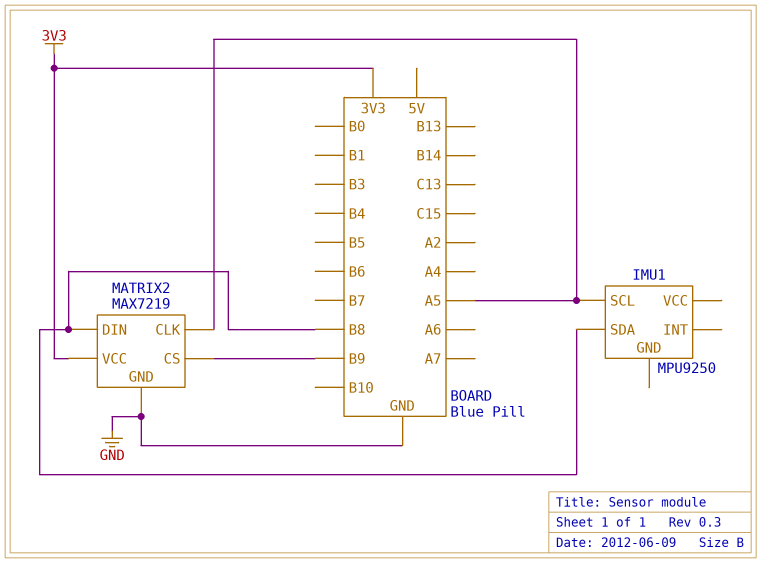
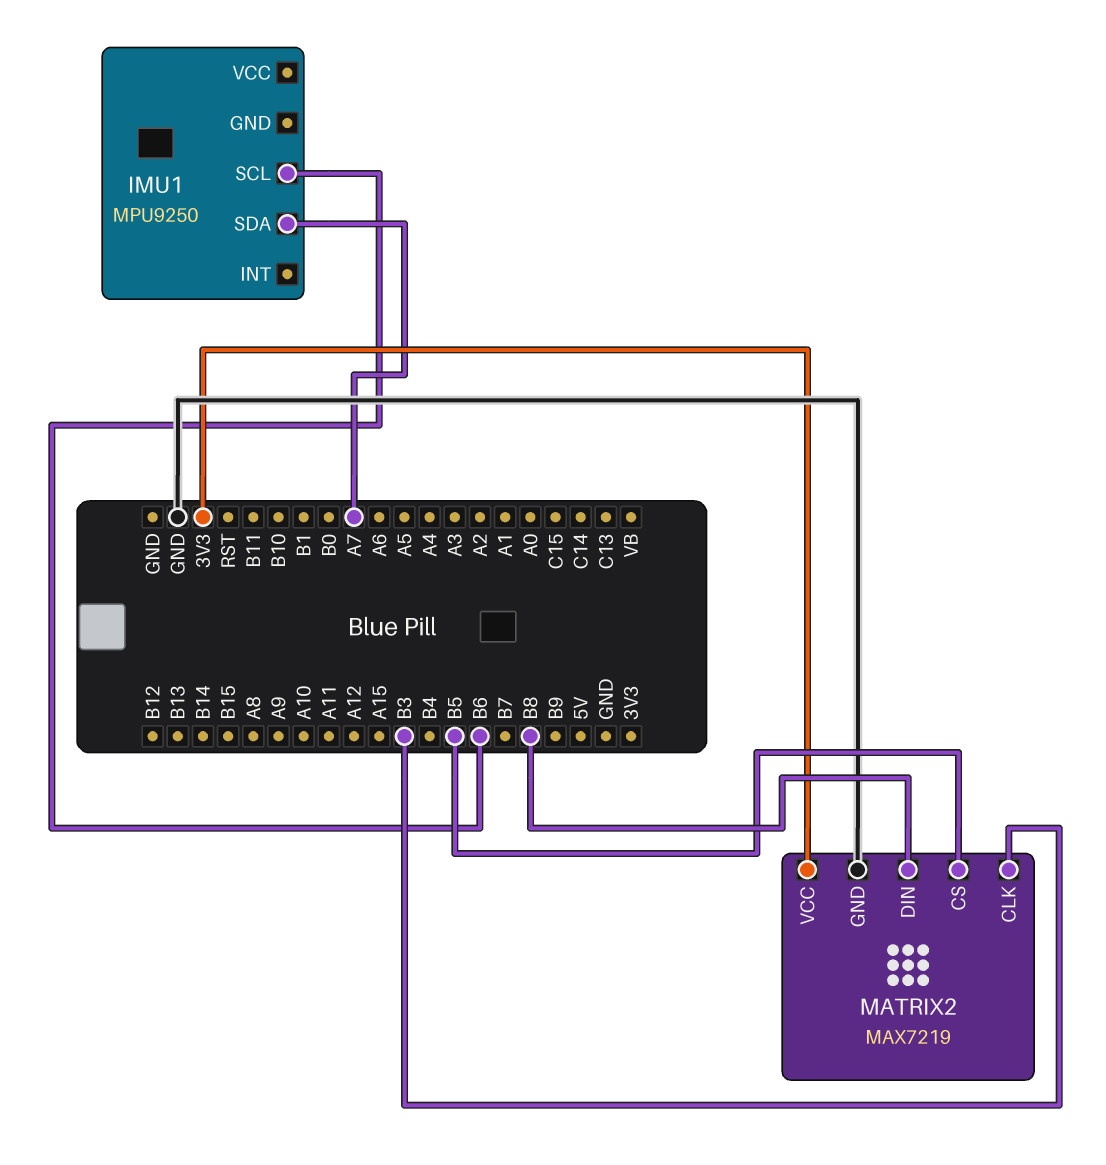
IMU1 pin SCL: A5 -> B6
IMU1 pin SDA: B8 -> A7
MATRIX2 pin CLK: A5 -> B3
MATRIX2 pin CS: B9 -> B5

